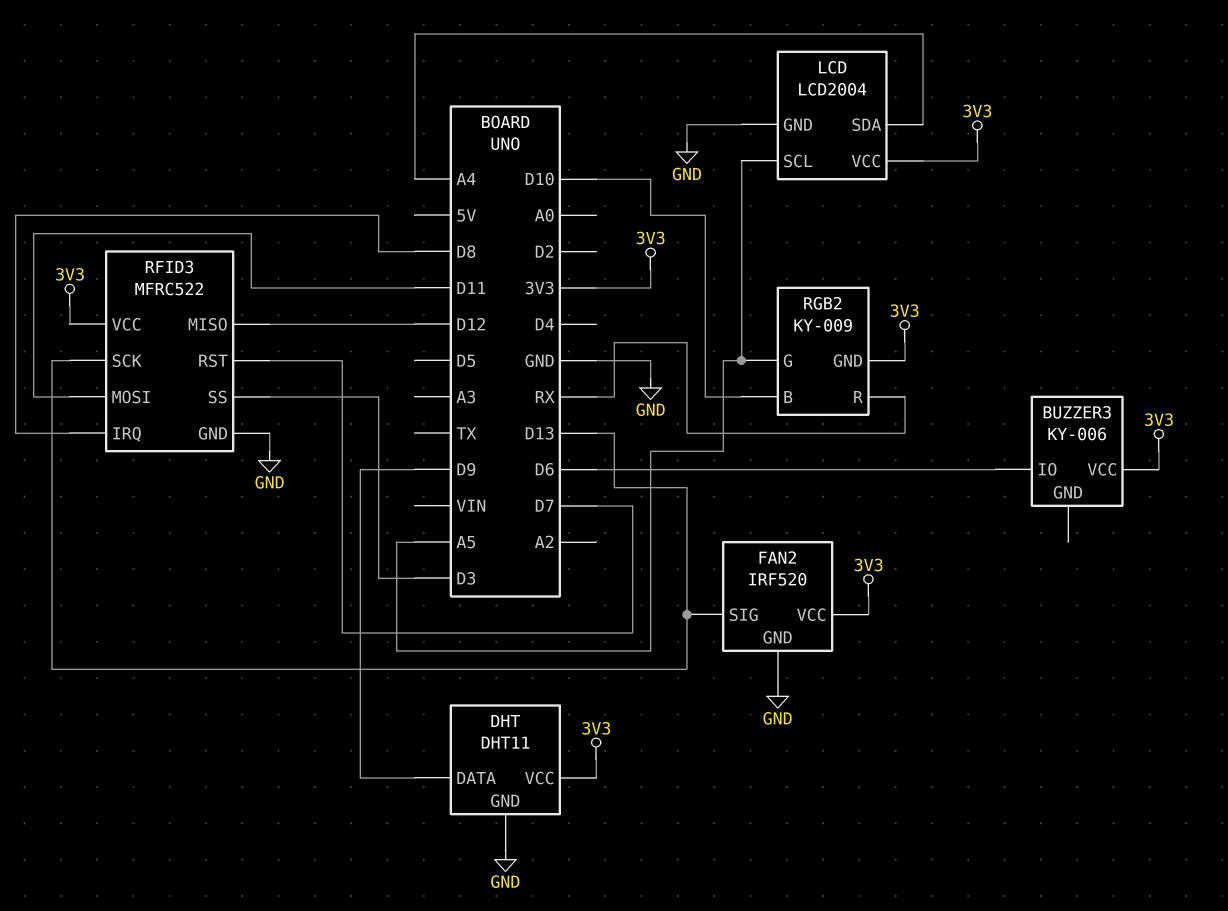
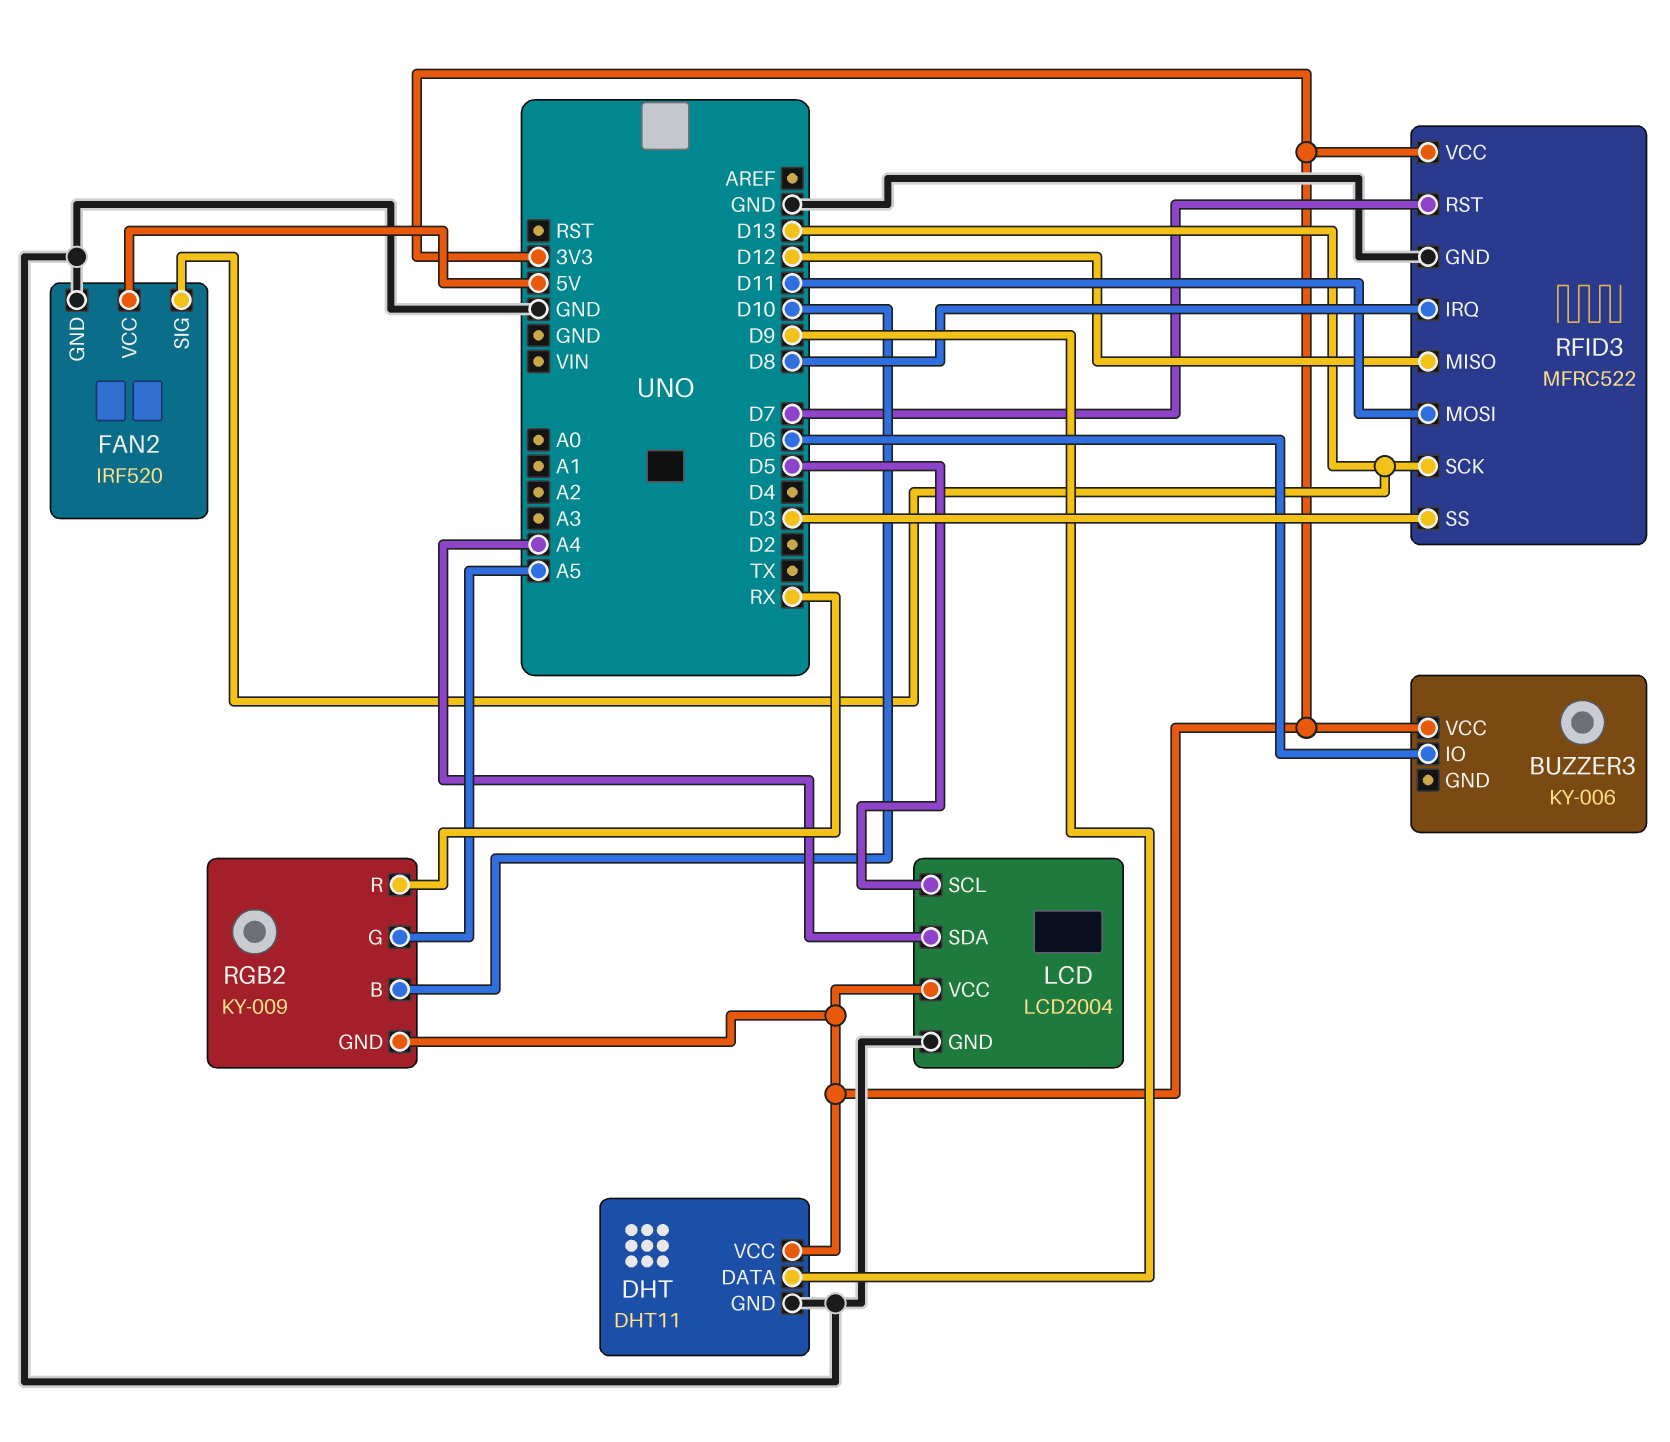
FAN2 pin VCC: 3V3 -> 5V
LCD pin SCL: A5 -> D5

